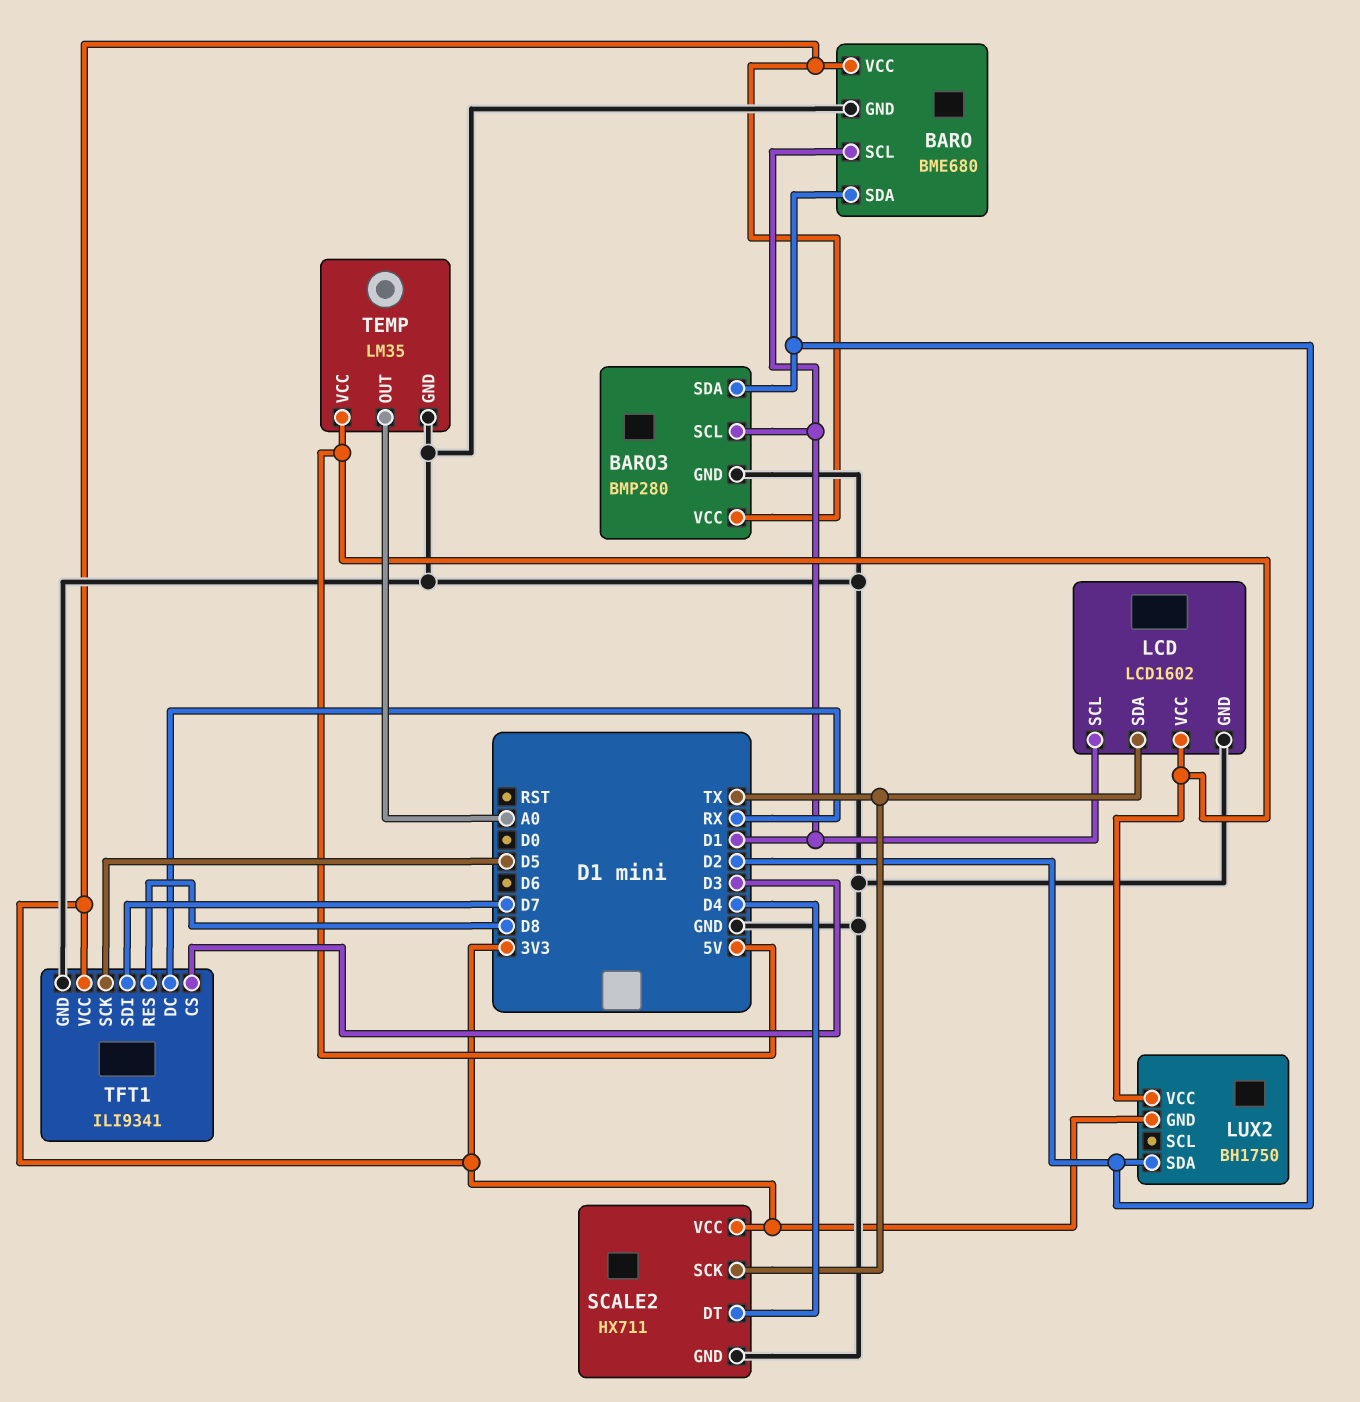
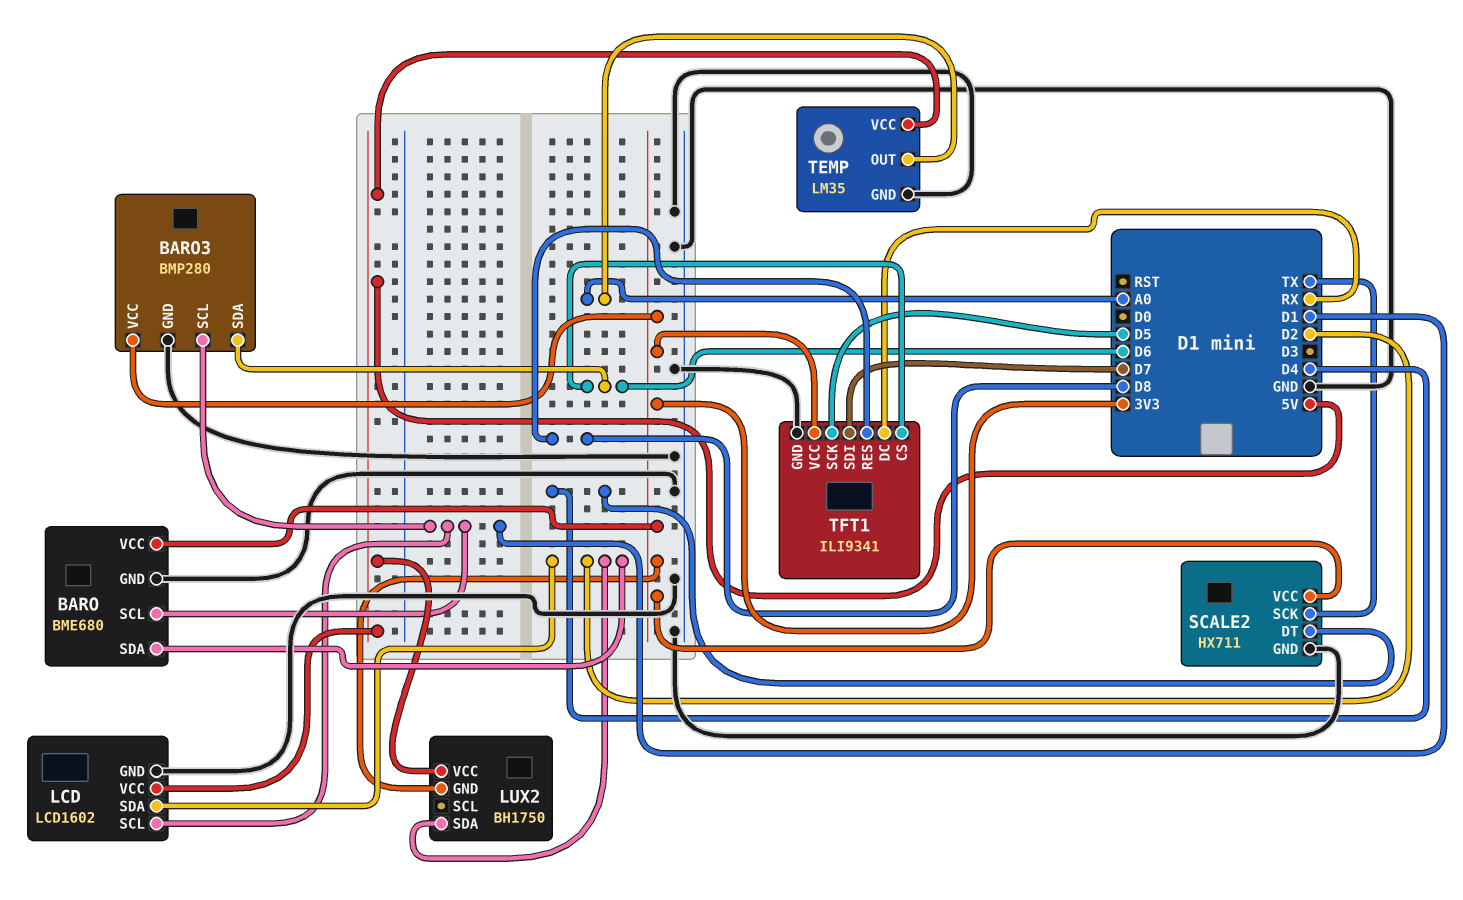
BARO3 pin SDA: D2 -> D6
LCD pin SDA: TX -> D2
TFT1 pin CS: D3 -> D6

